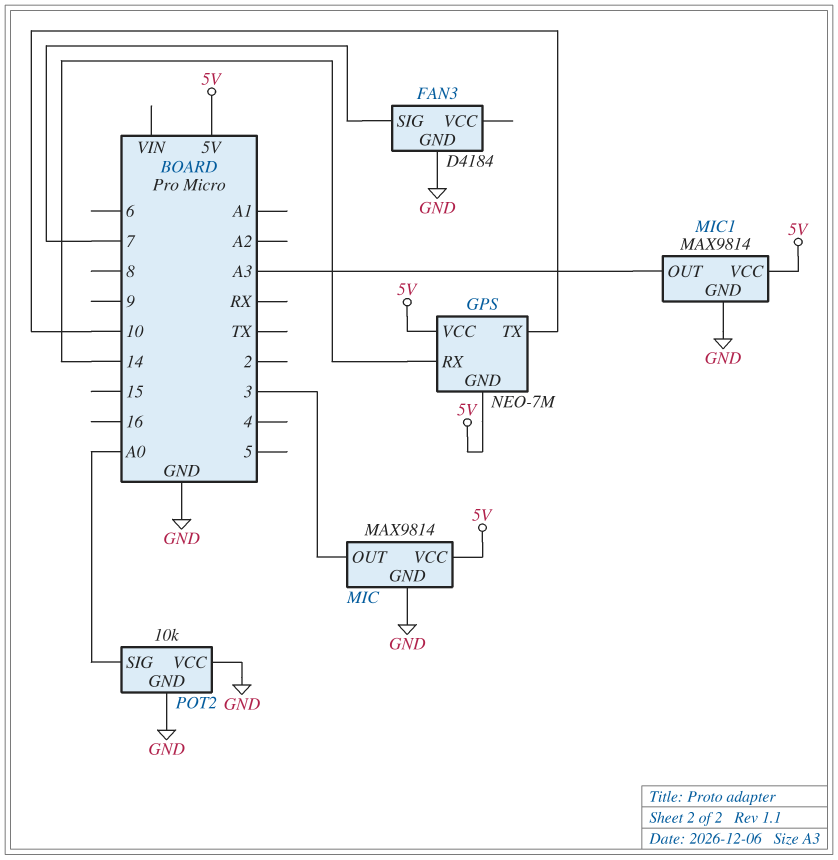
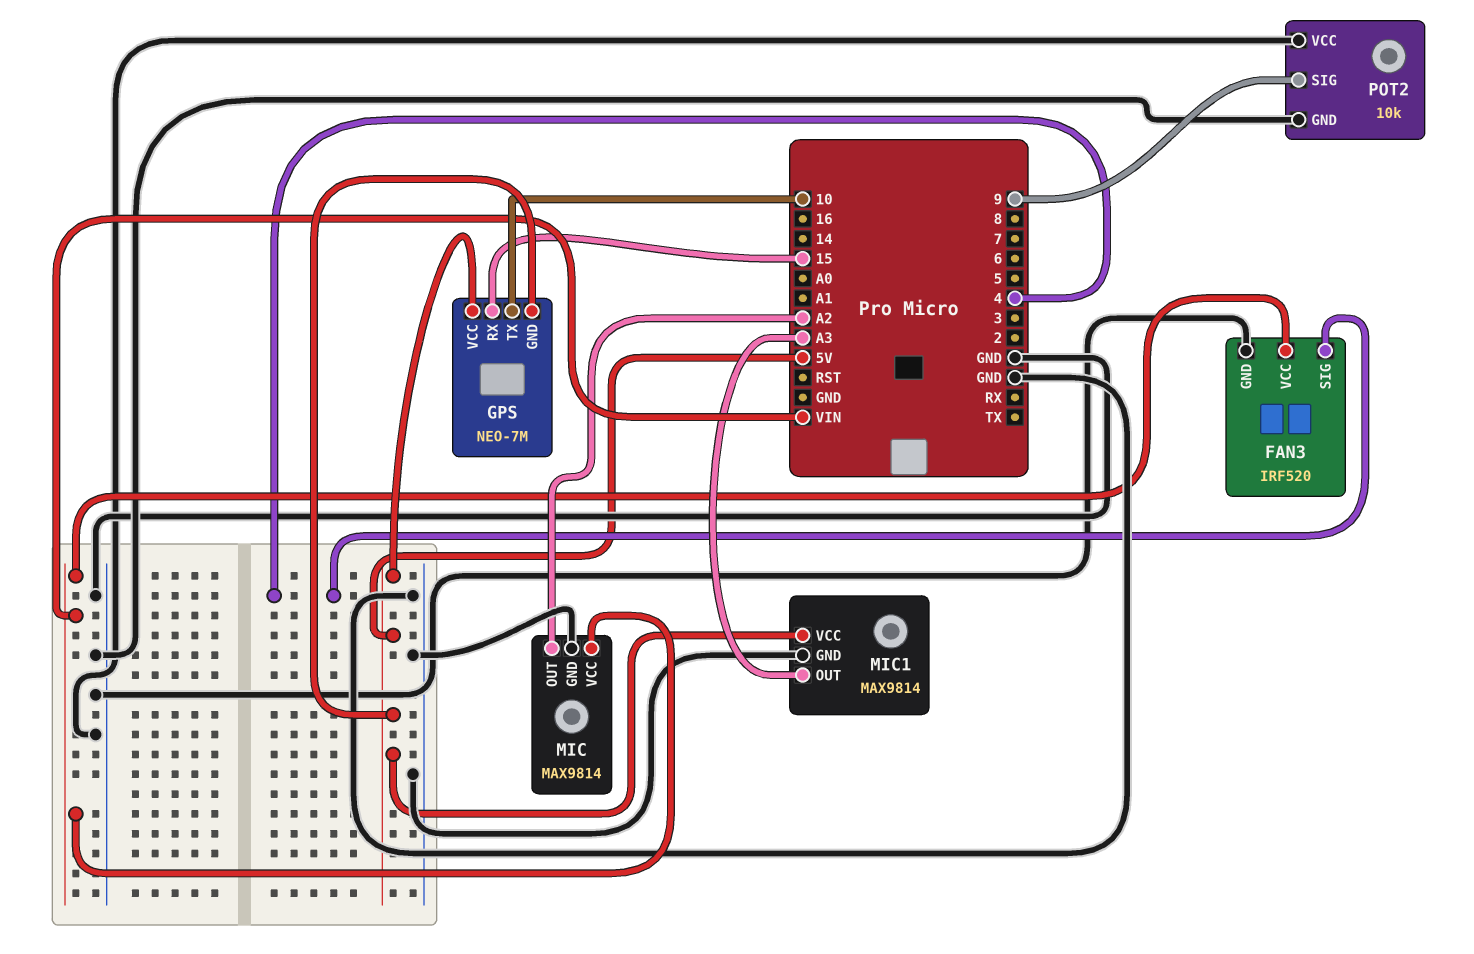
FAN3: D4184 -> IRF520
FAN3 pin SIG: 7 -> 4
FAN3 pin VCC: none -> VIN
GPS pin RX: 14 -> 15
MIC pin OUT: 3 -> A2
MIC pin VCC: 5V -> VIN
POT2 pin SIG: A0 -> 9

